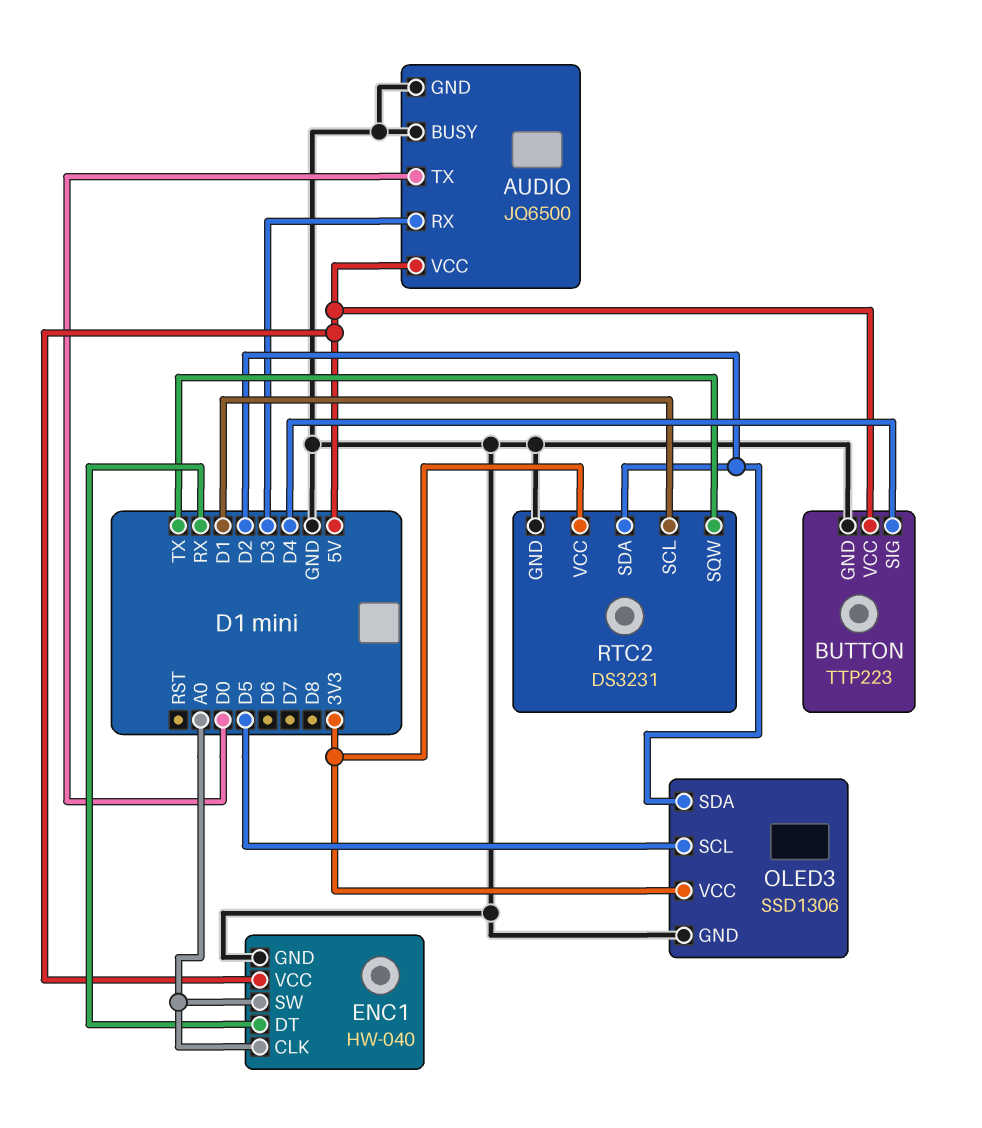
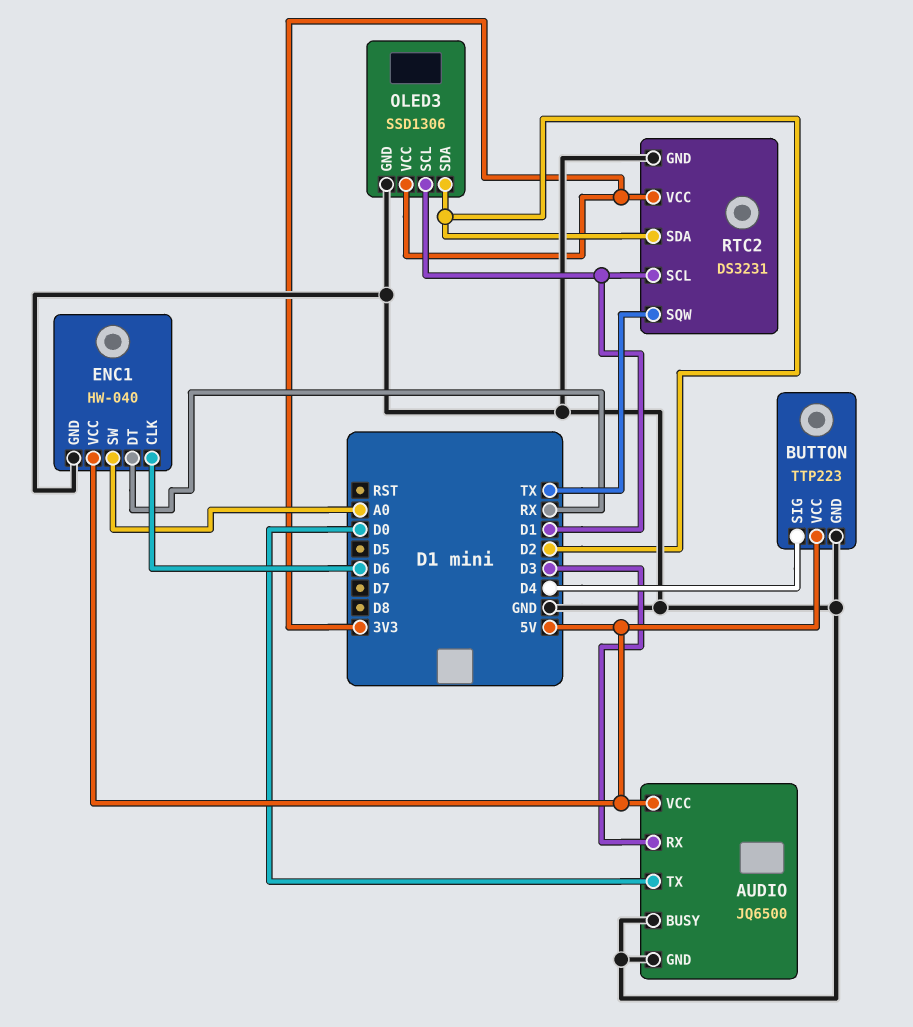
ENC1 pin CLK: A0 -> D6
OLED3 pin SCL: D5 -> D1

